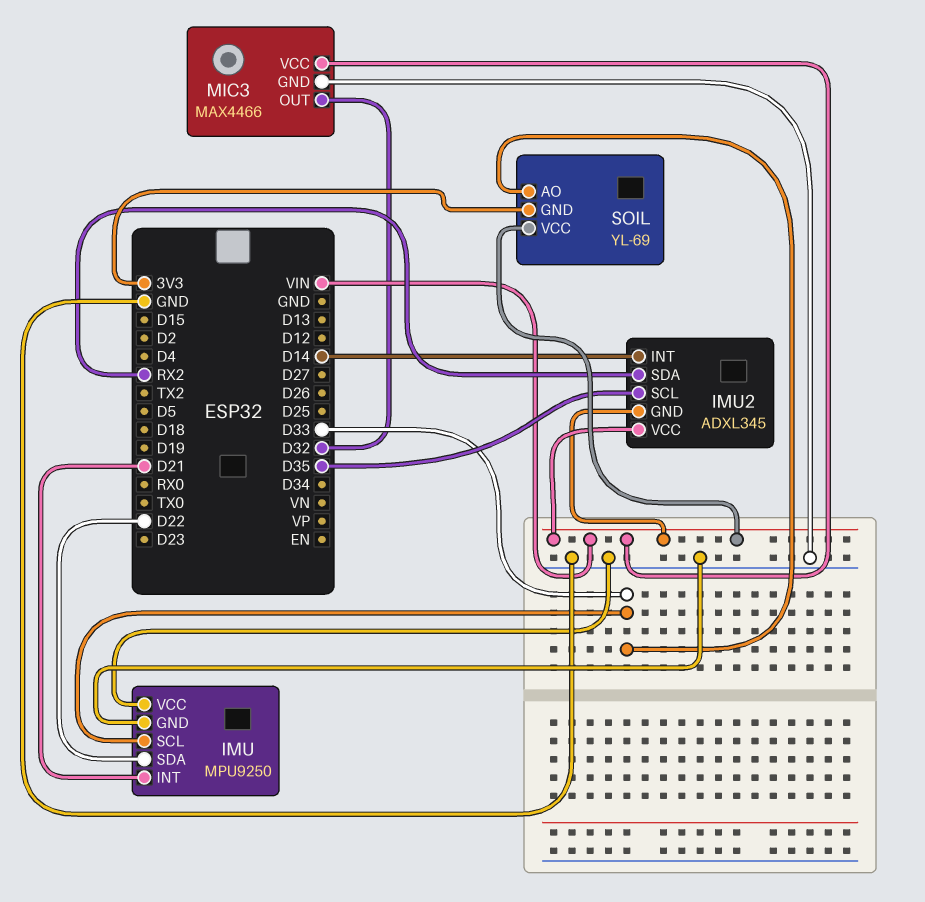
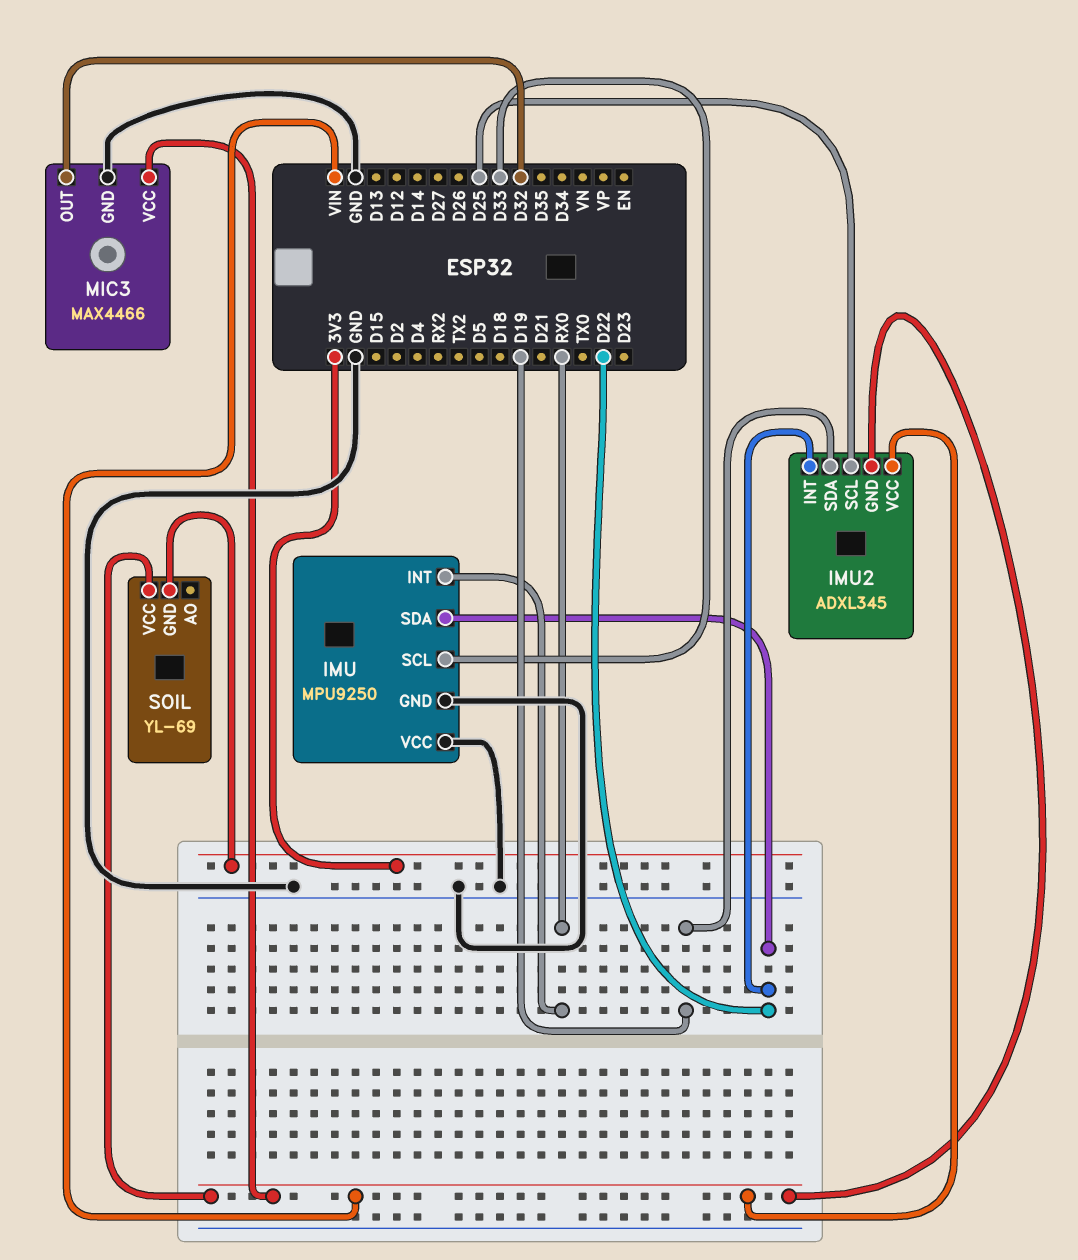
IMU pin INT: D21 -> RX0
IMU2 pin INT: D14 -> D22
IMU2 pin SCL: D35 -> D25
IMU2 pin SDA: RX2 -> D19
SOIL pin AO: D33 -> none

